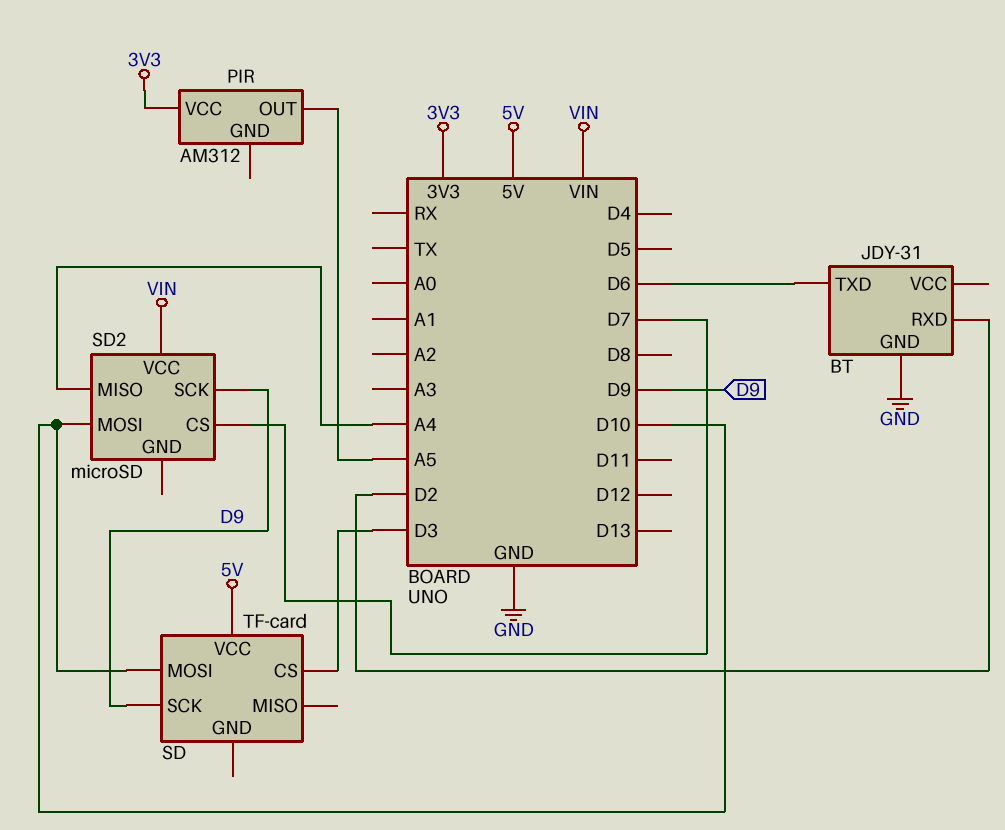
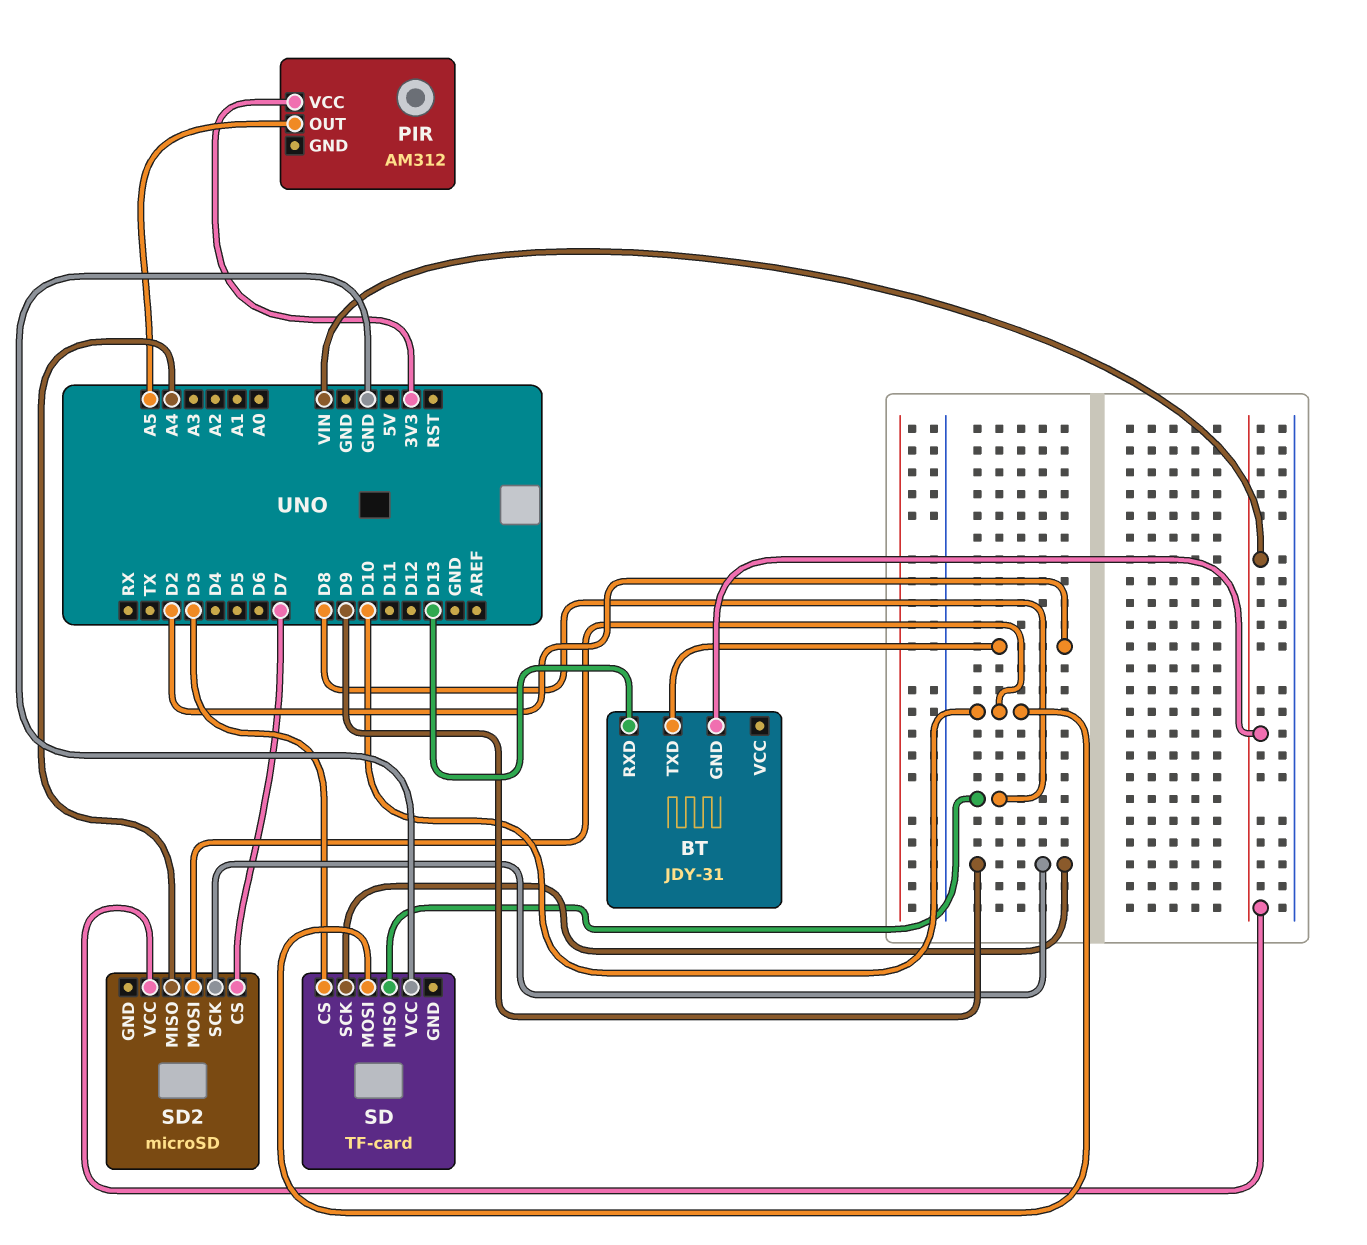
BT pin GND: GND -> VIN
BT pin RXD: D2 -> D13
BT pin TXD: D6 -> D2
SD pin MISO: none -> D8
SD pin VCC: 5V -> GND

